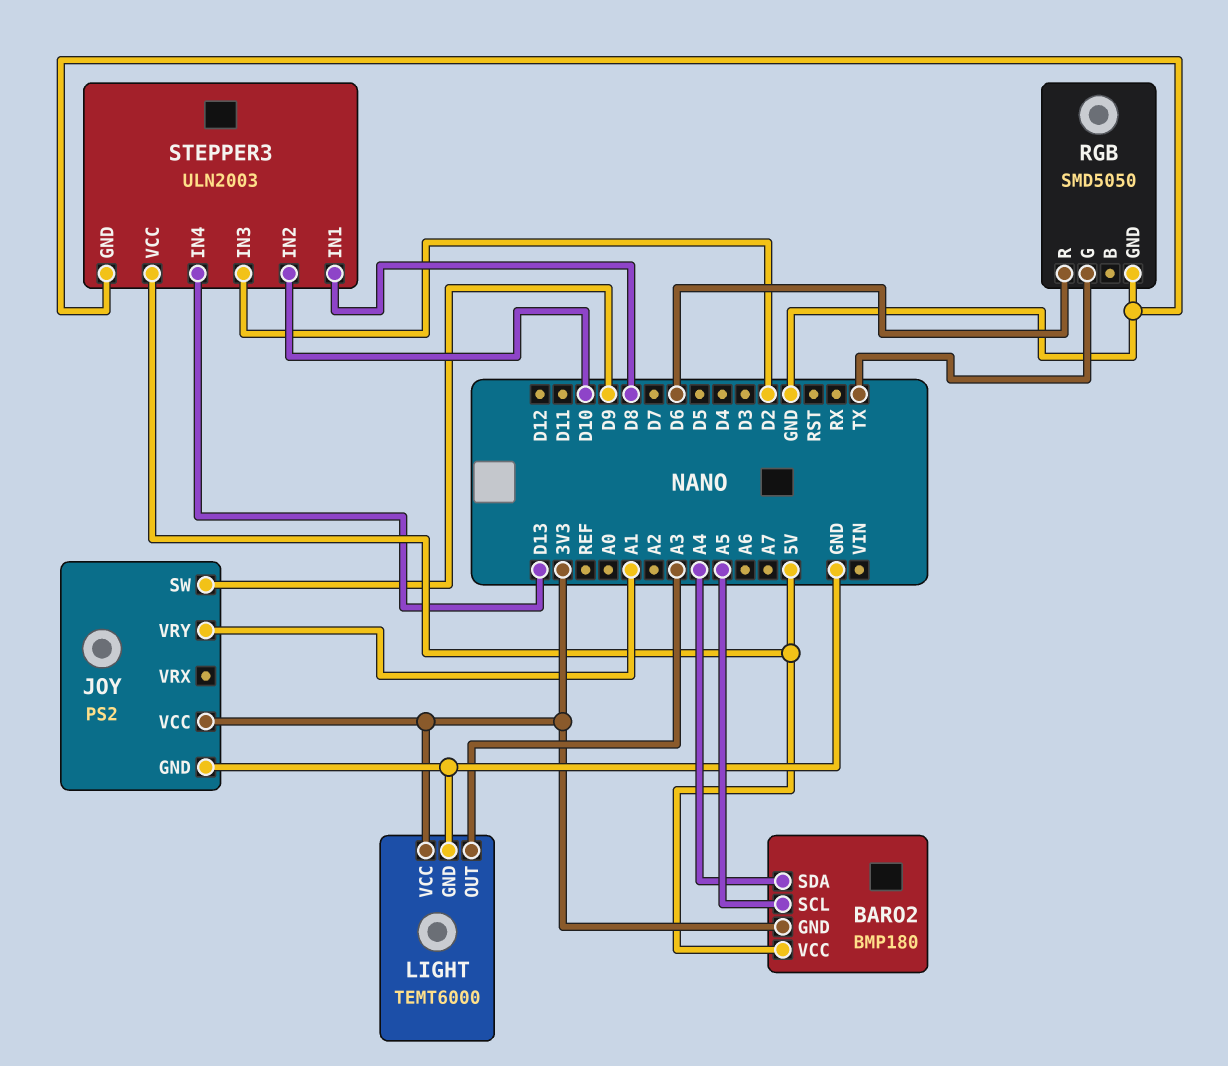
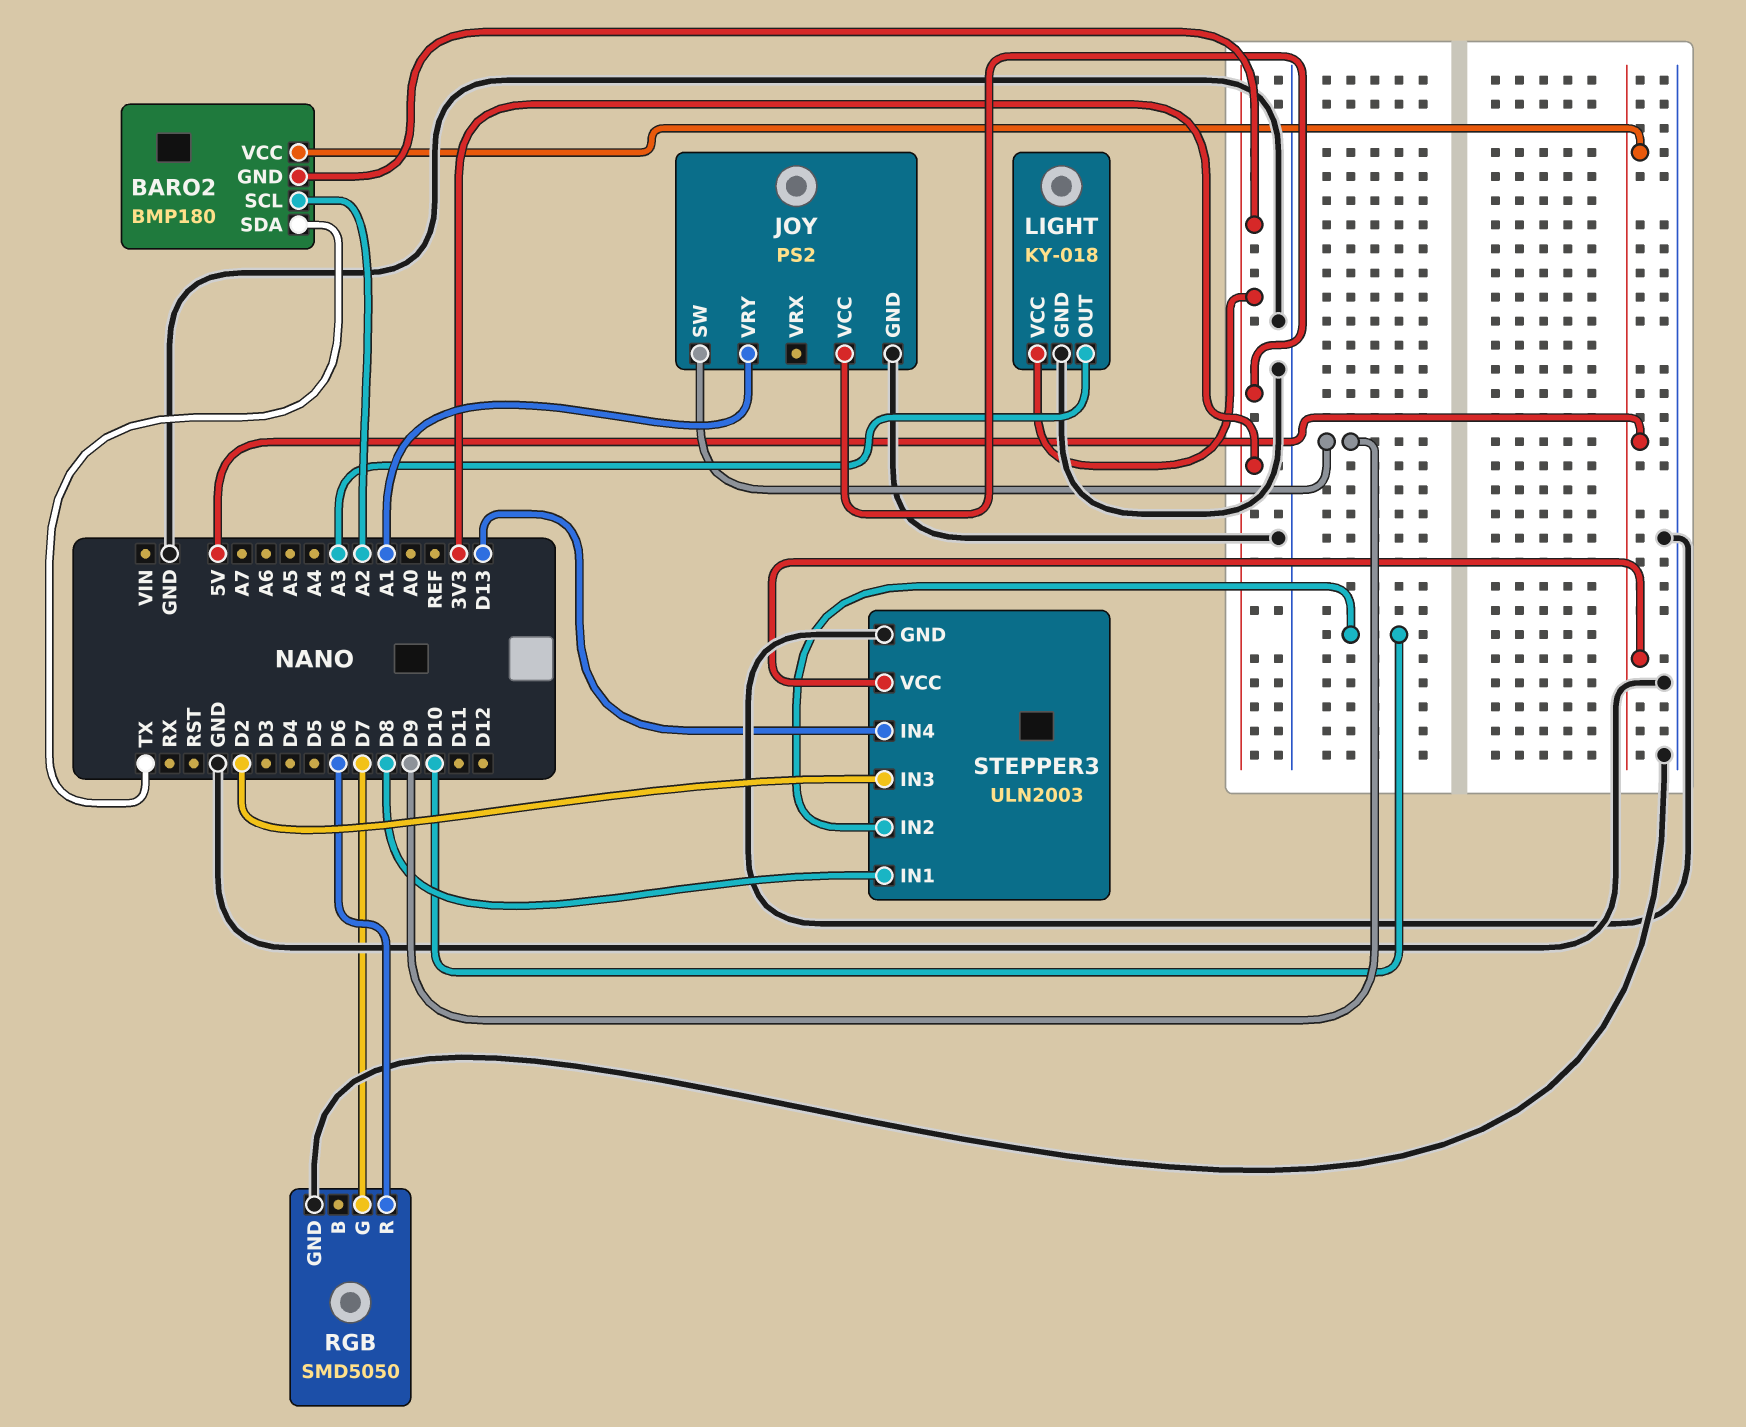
BARO2 pin SCL: A5 -> A2
BARO2 pin SDA: A4 -> TX
LIGHT: TEMT6000 -> KY-018
RGB pin G: TX -> D7

